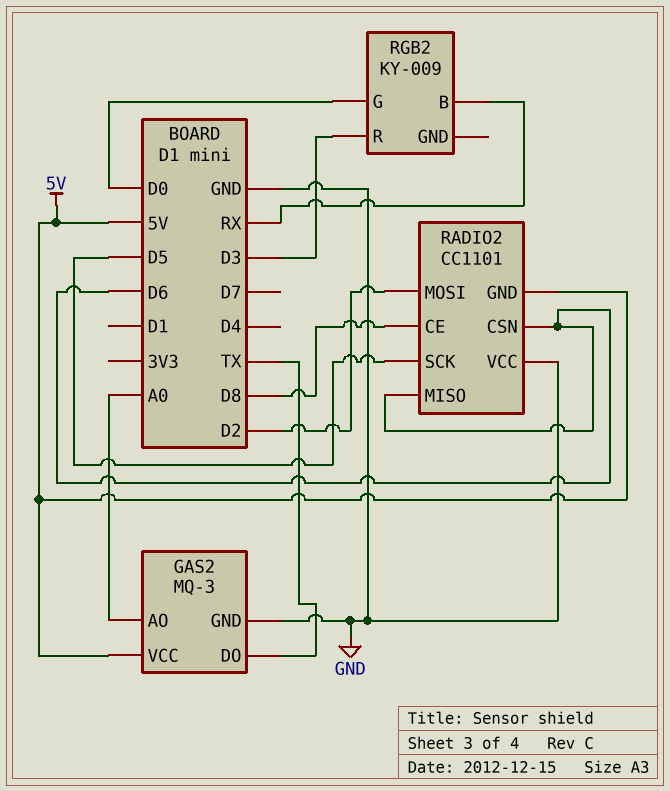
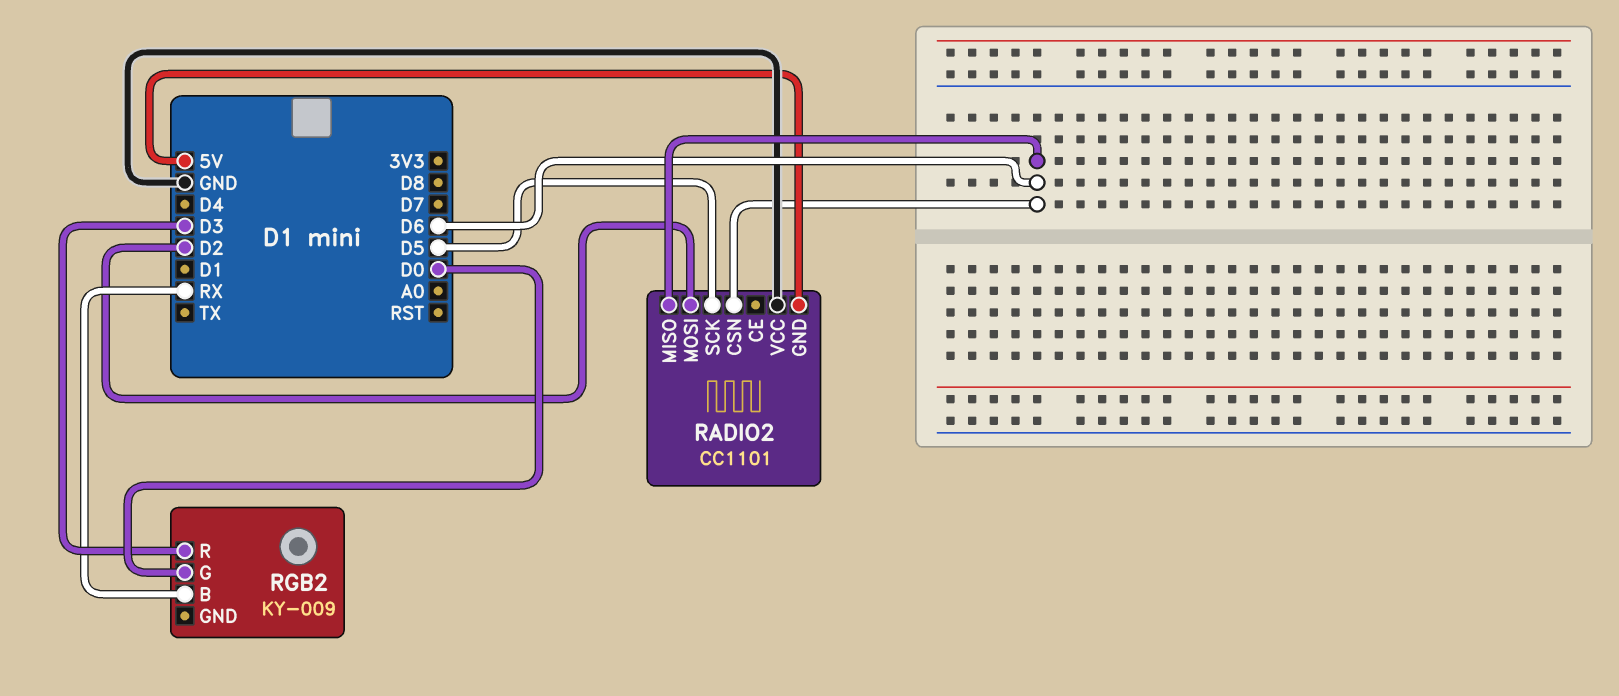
GAS2: MQ-3 -> none
GAS2 pin AO: A0 -> none
GAS2 pin DO: TX -> none
GAS2 pin GND: GND -> none
GAS2 pin VCC: 5V -> none
RADIO2 pin CE: D8 -> none

